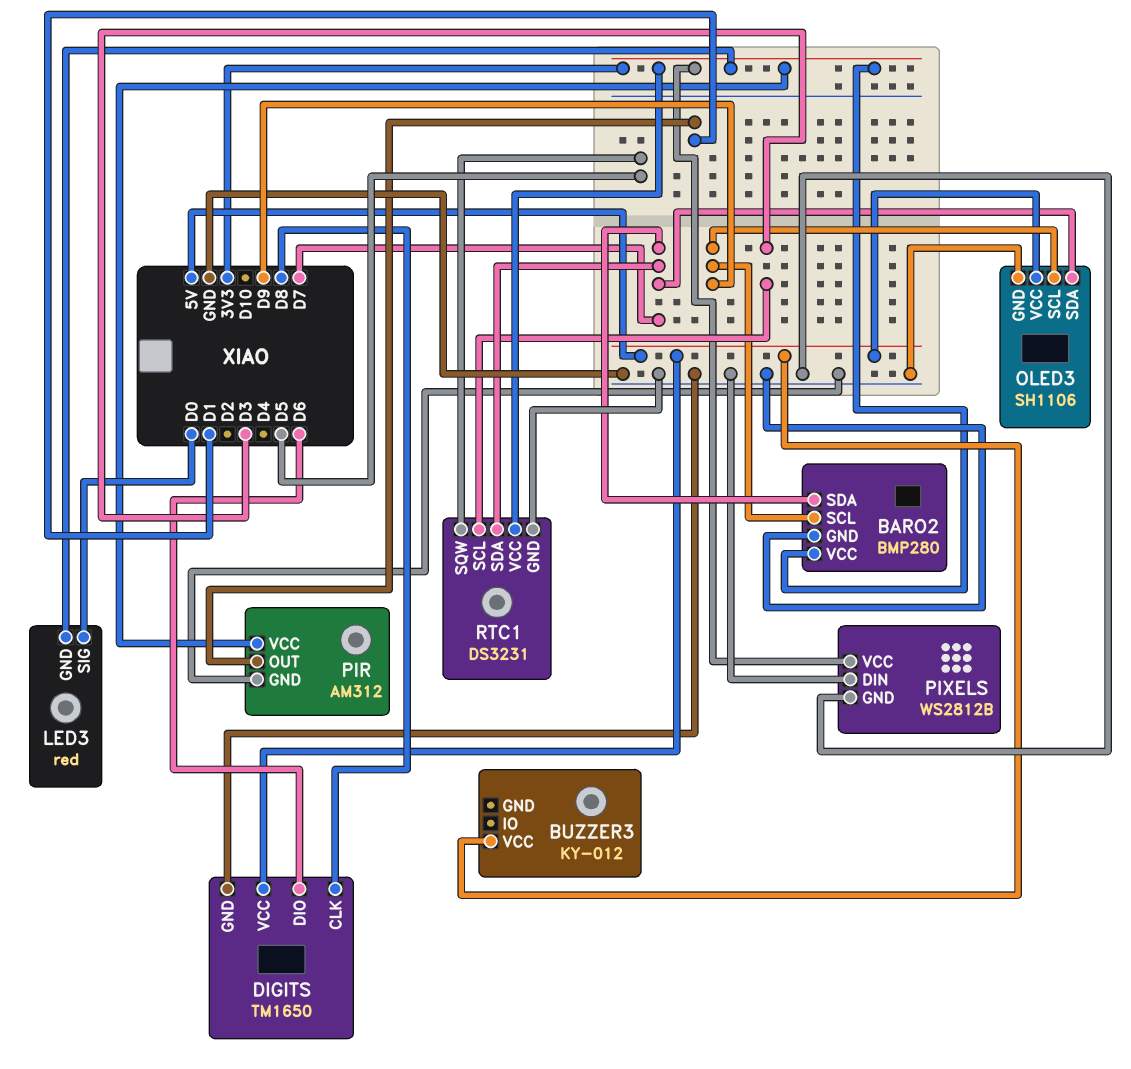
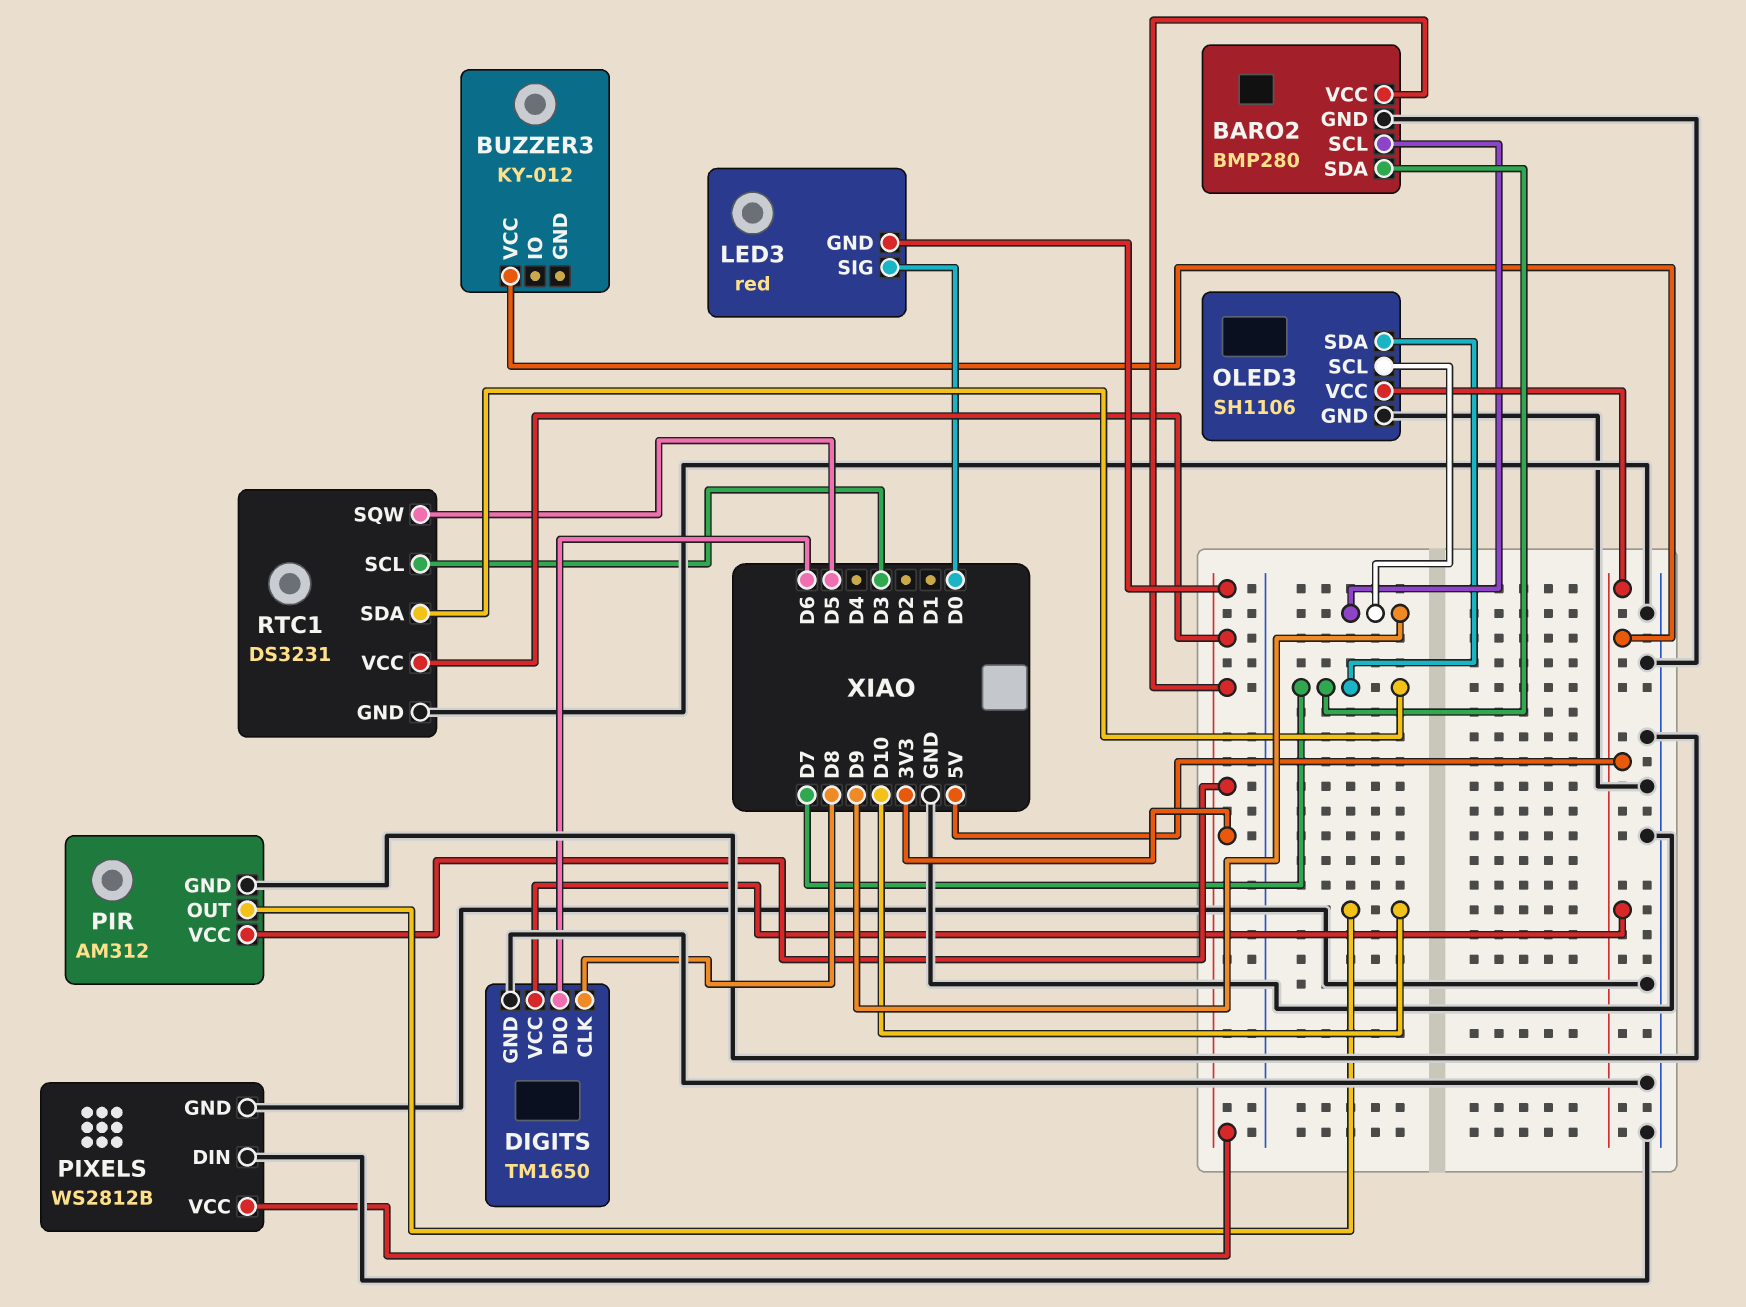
PIR pin OUT: D1 -> D10

